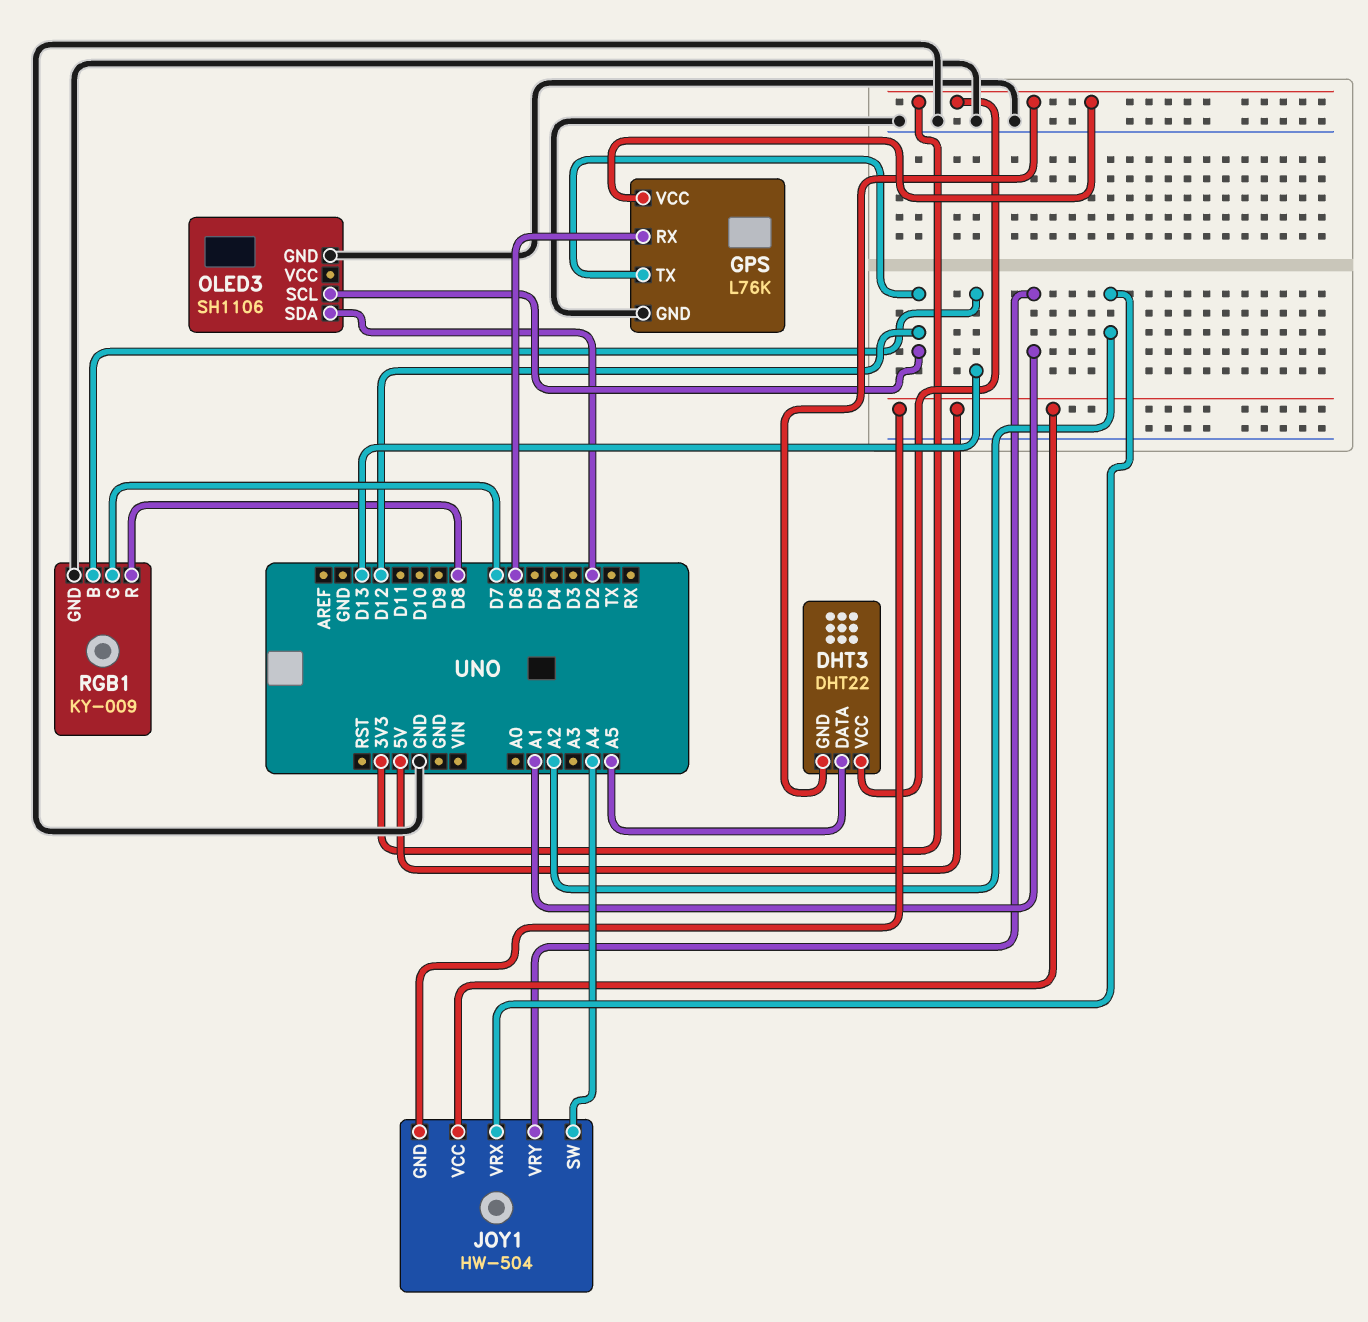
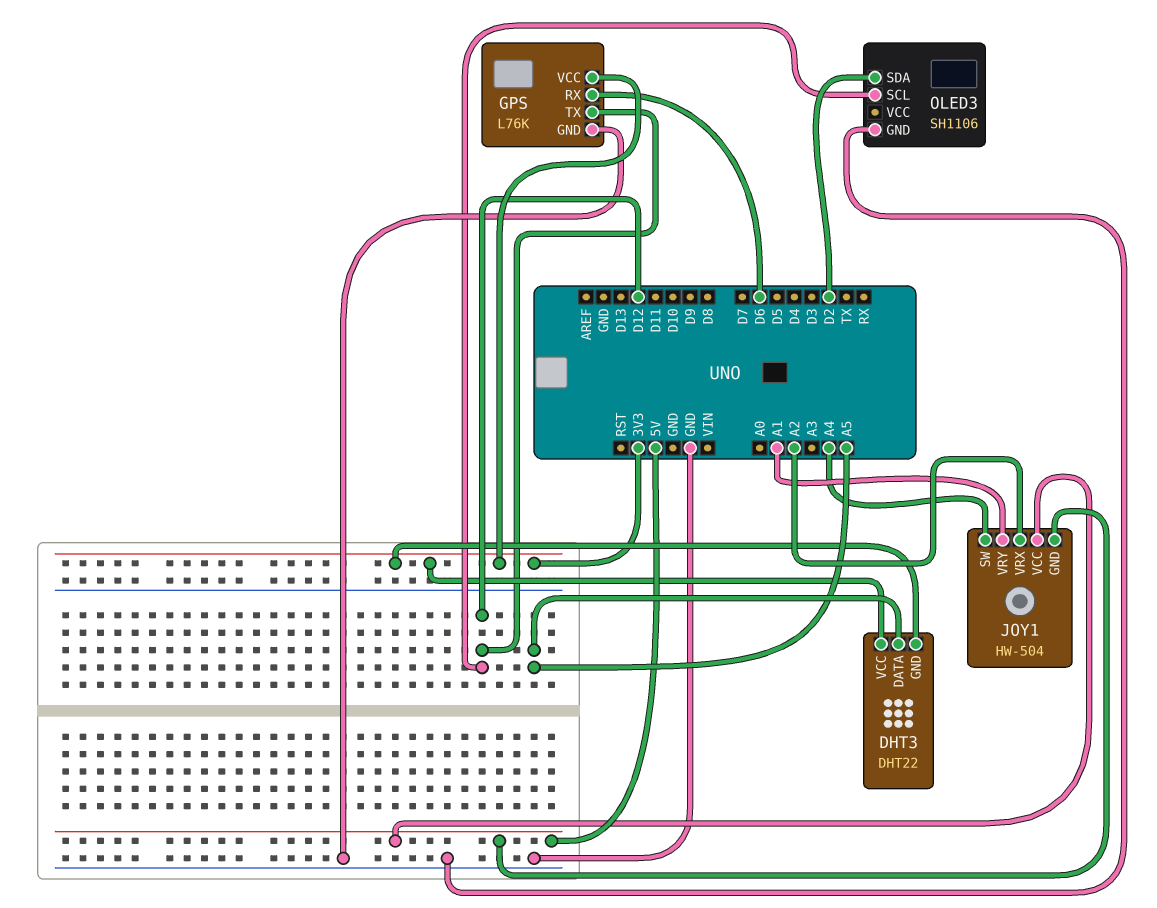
RGB1: KY-009 -> none
RGB1 pin B: D13 -> none
RGB1 pin G: D7 -> none
RGB1 pin GND: GND -> none
RGB1 pin R: D8 -> none

